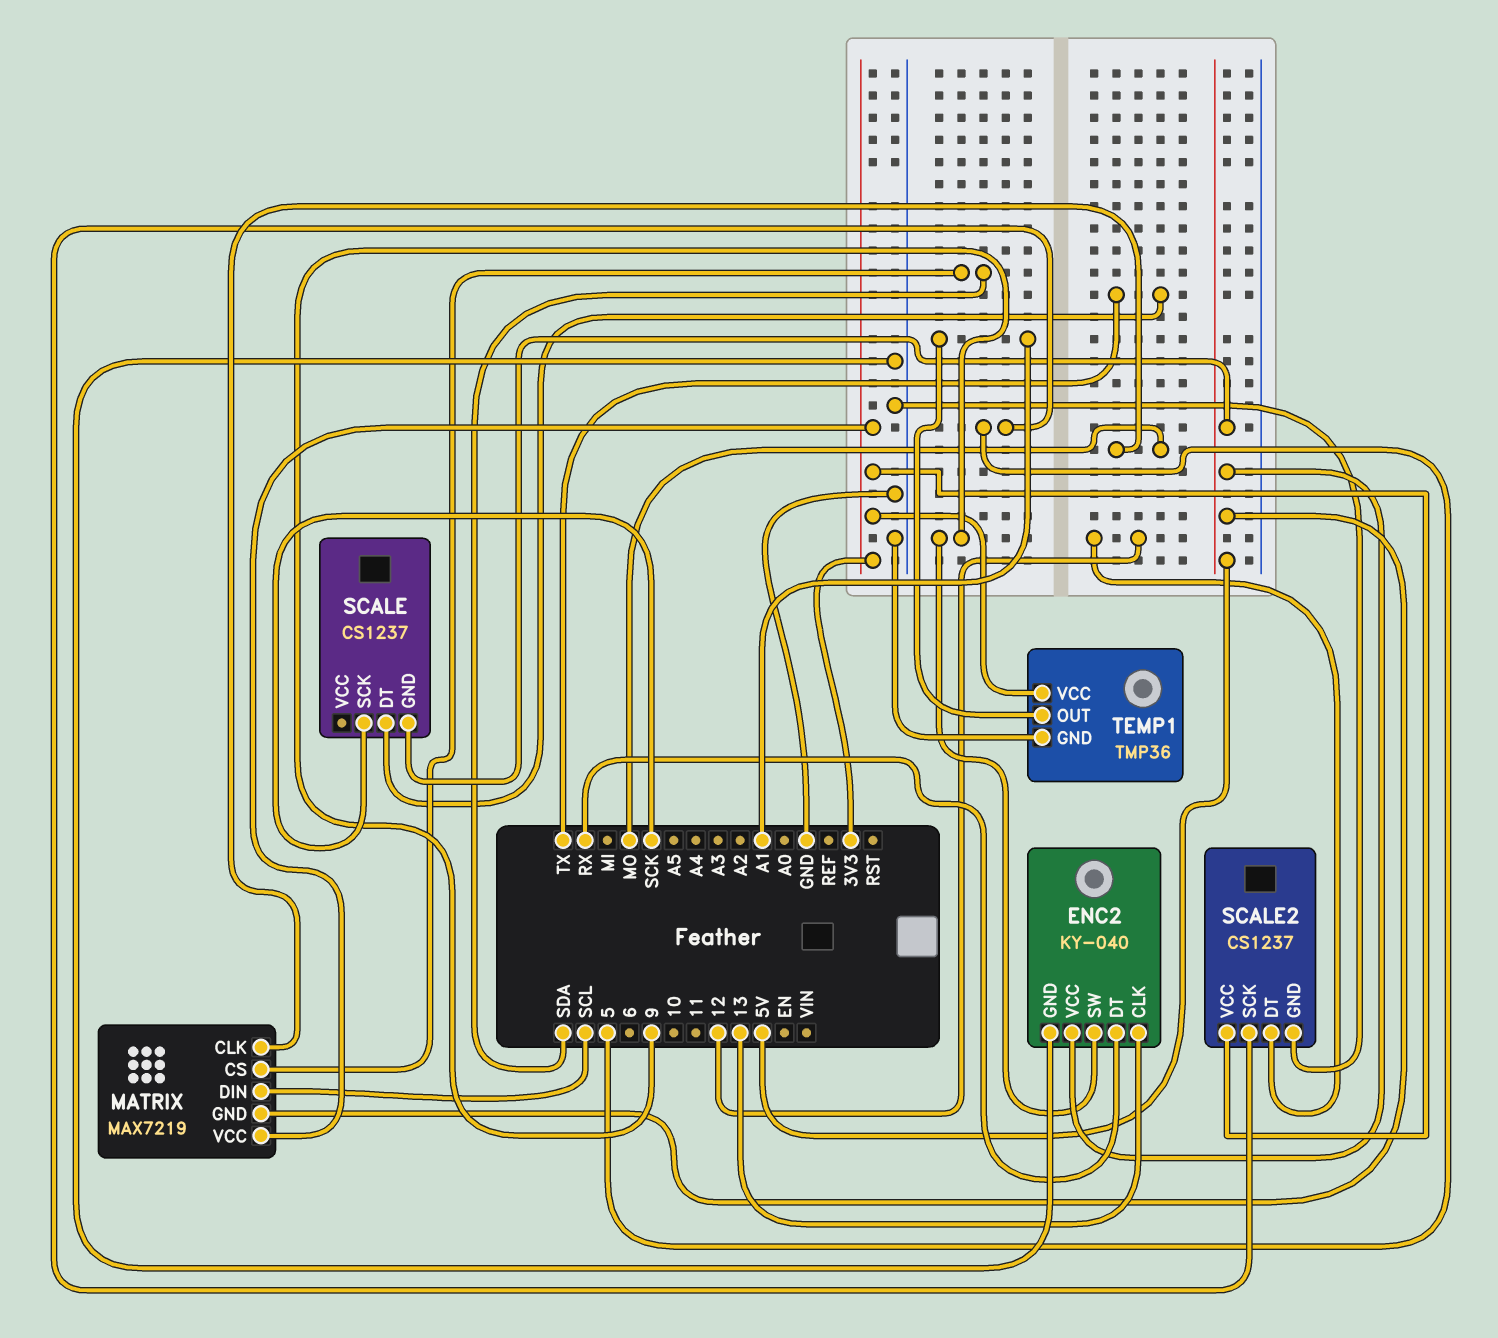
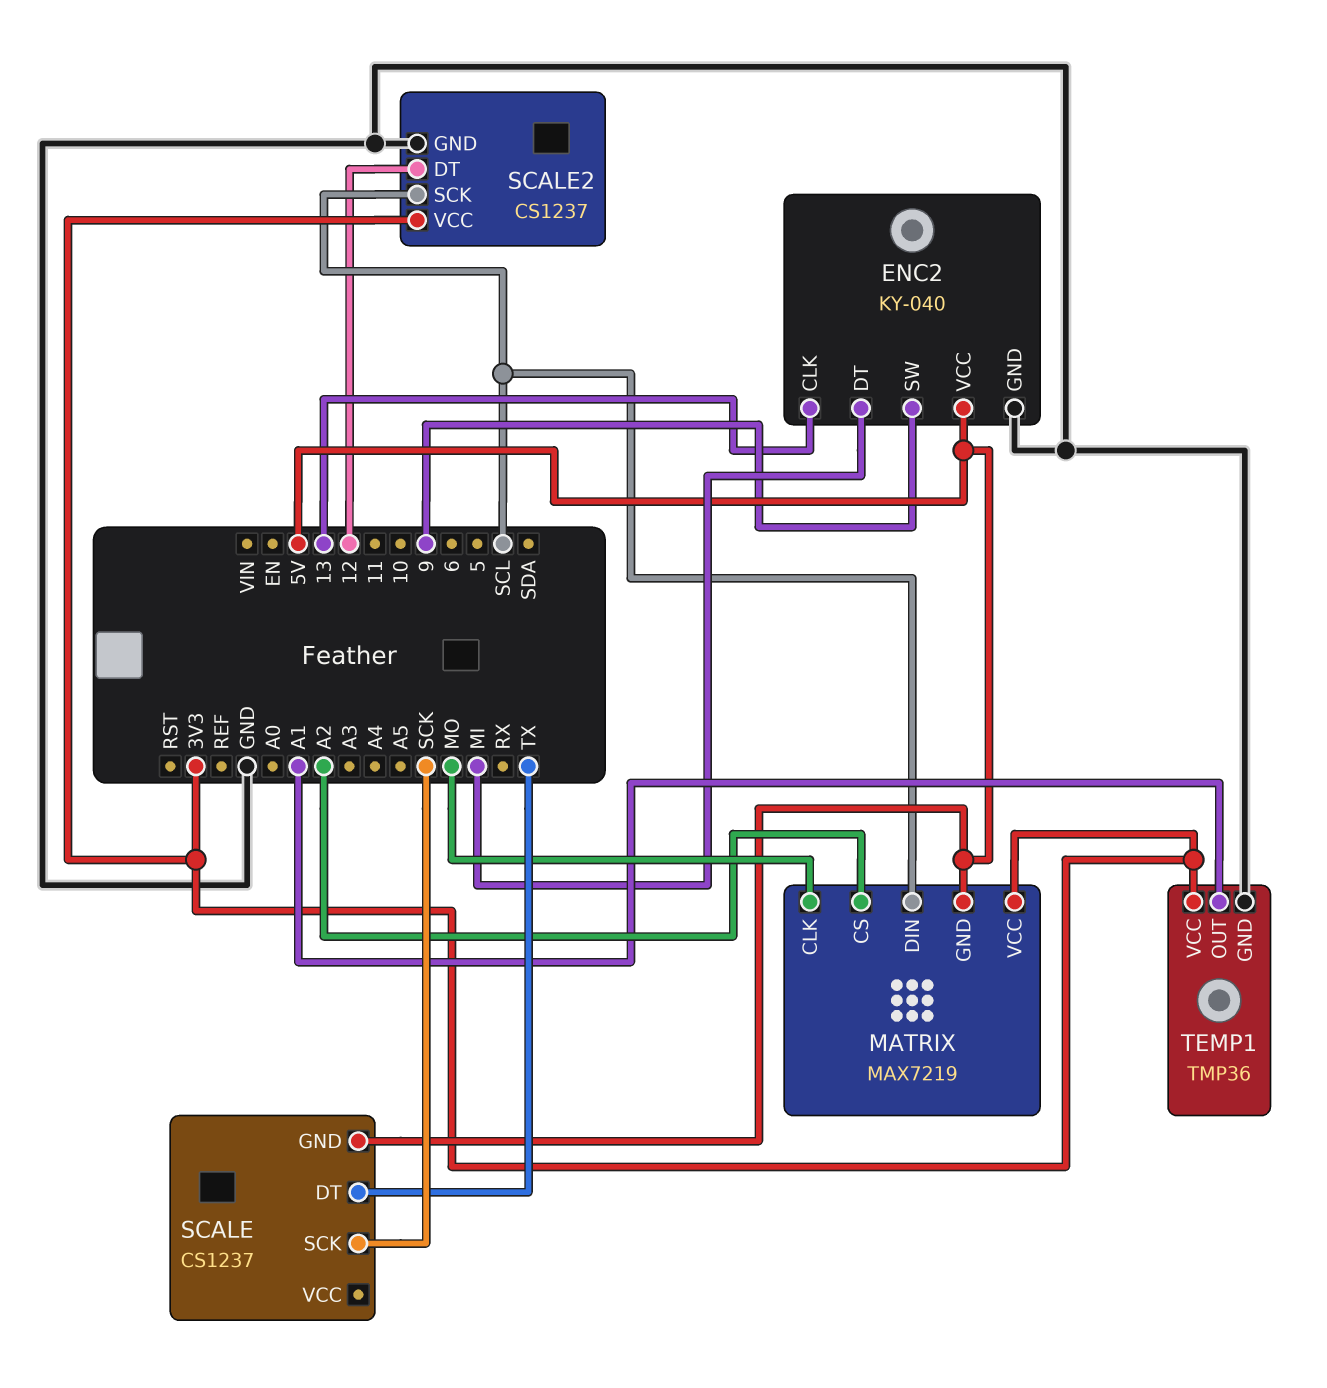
ENC2 pin DT: RX -> MI
MATRIX pin CS: SDA -> A2
SCALE2 pin SCK: 5 -> SCL

